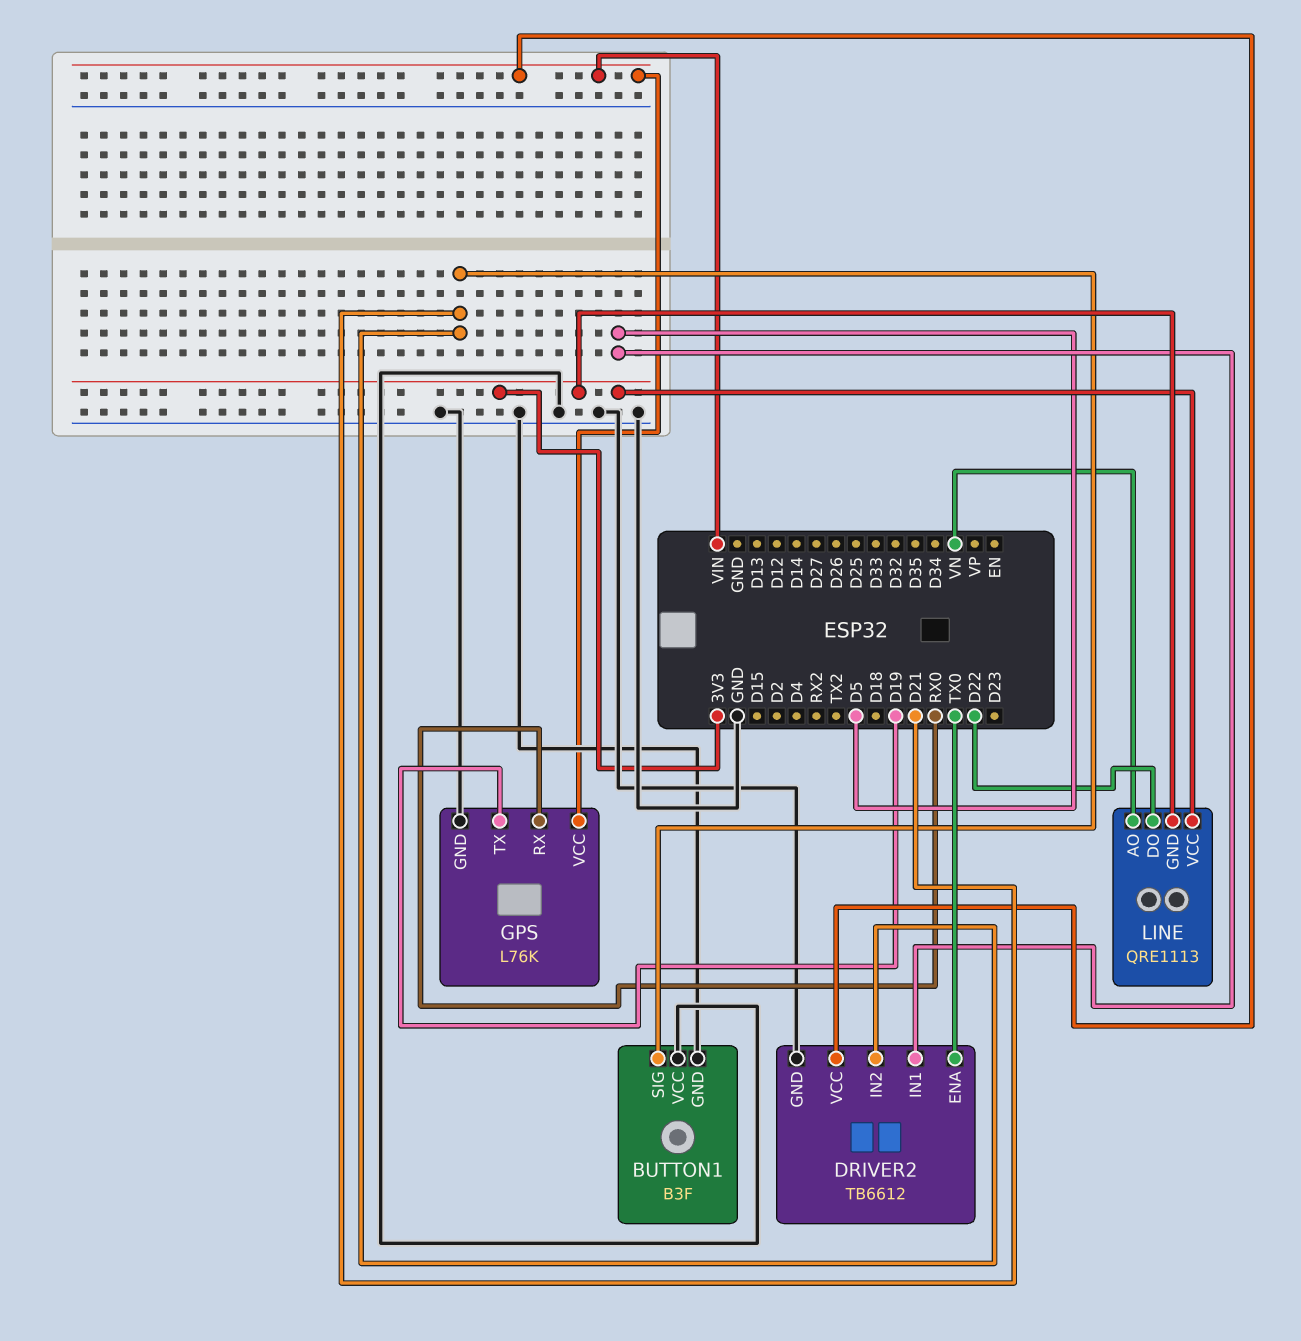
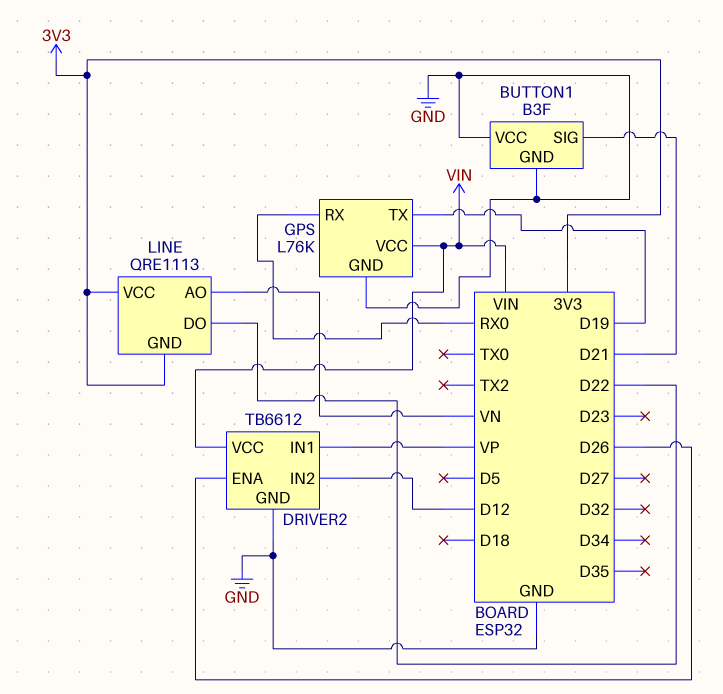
DRIVER2 pin ENA: TX0 -> D26
DRIVER2 pin IN1: D5 -> VP
DRIVER2 pin IN2: D21 -> D12

